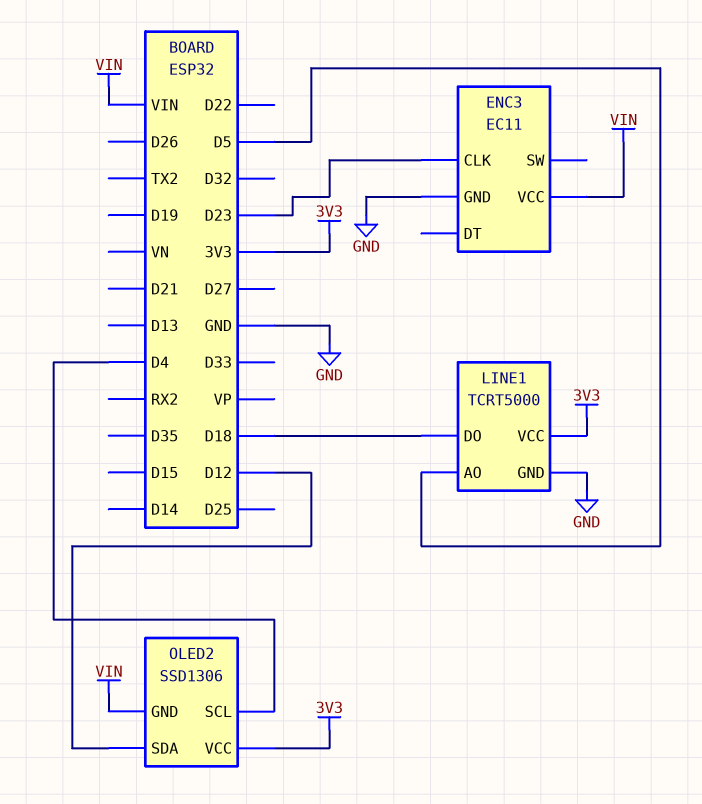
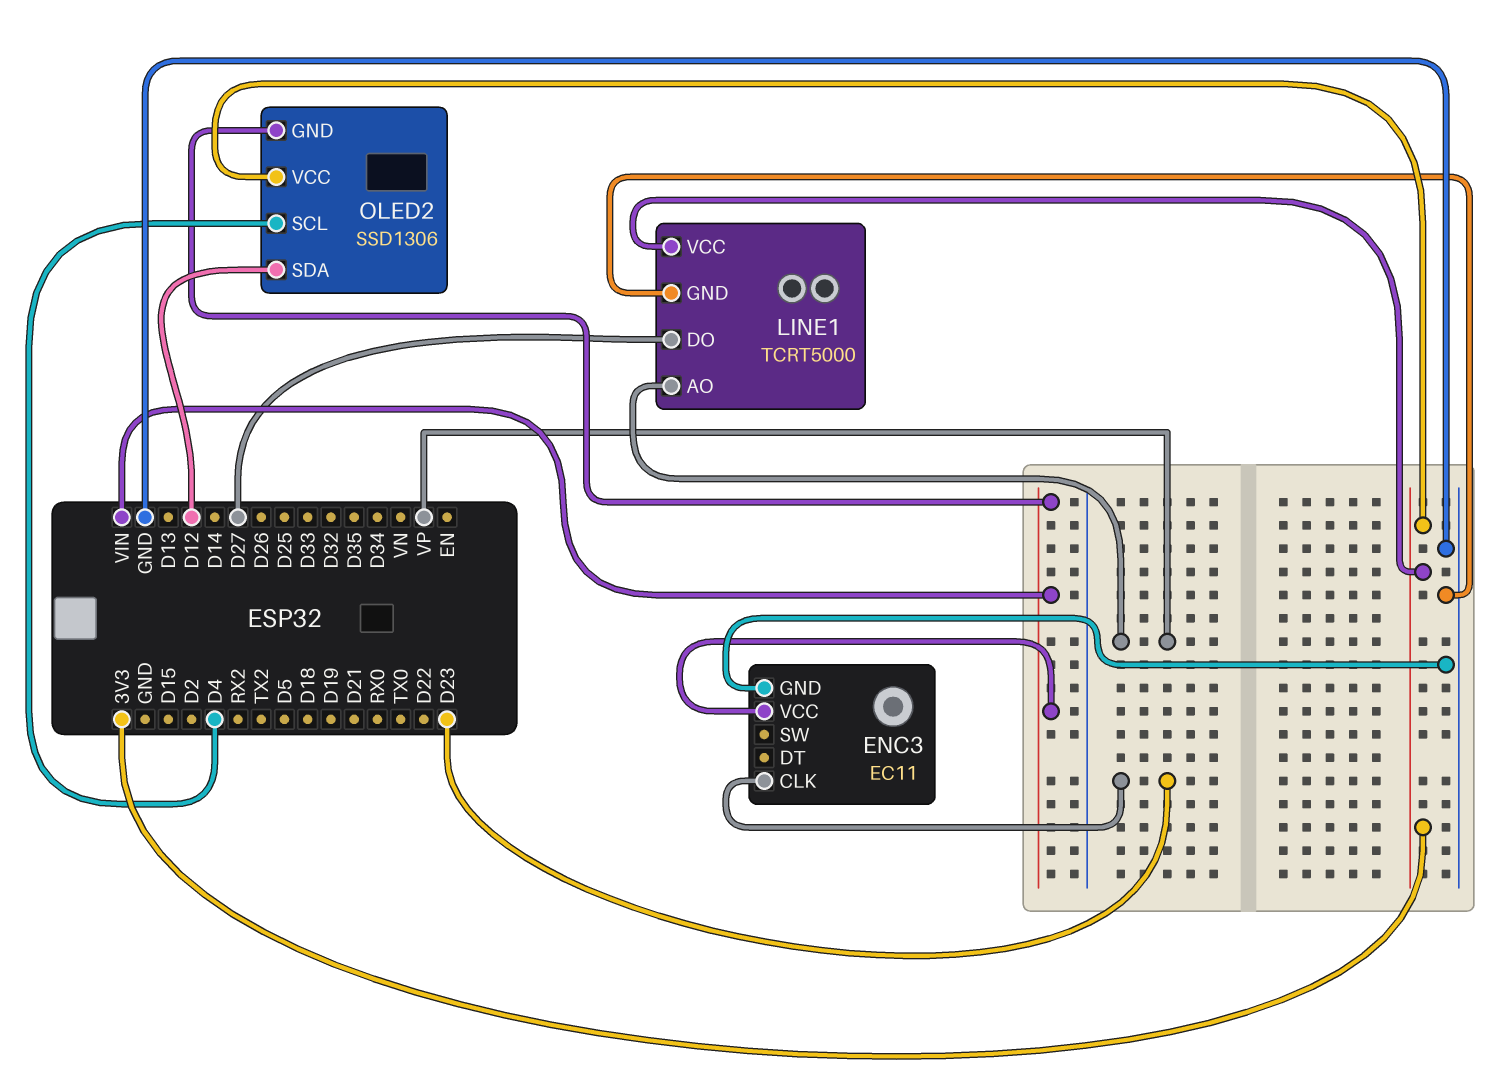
LINE1 pin AO: D5 -> VP
LINE1 pin DO: D18 -> D27

